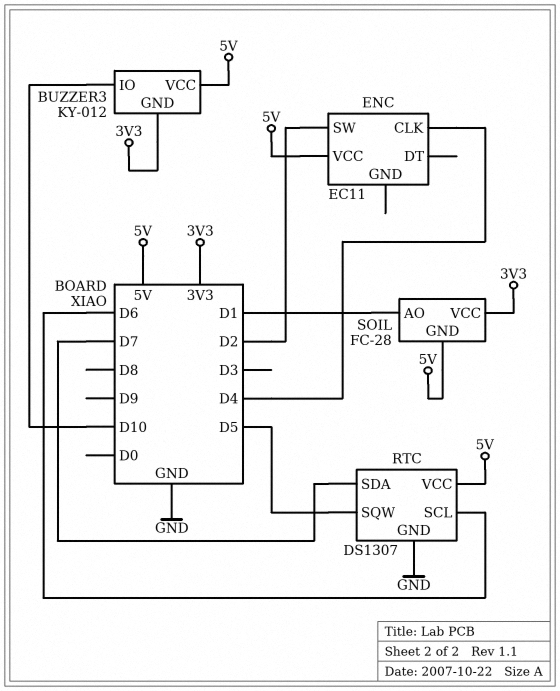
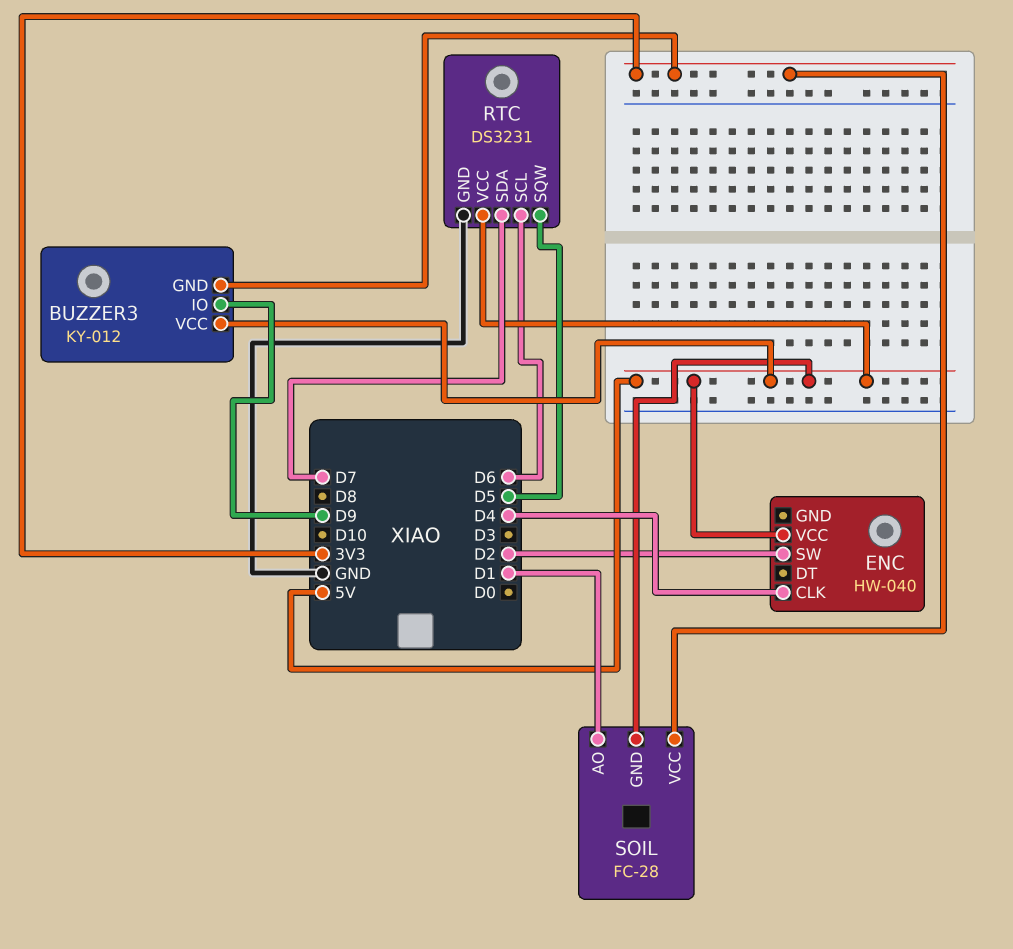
BUZZER3 pin IO: D10 -> D9
ENC: EC11 -> HW-040
RTC: DS1307 -> DS3231

